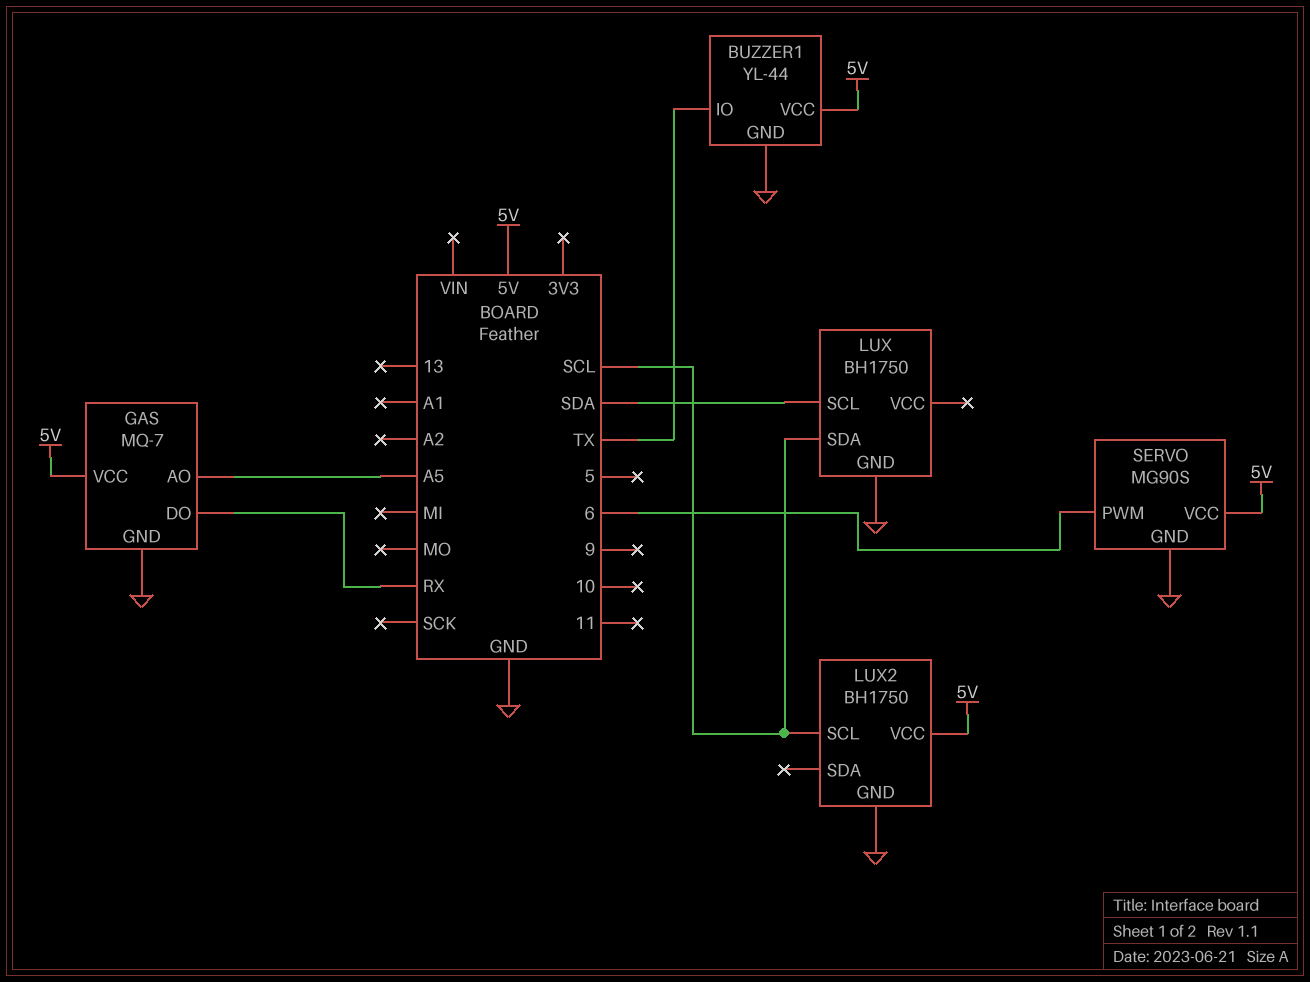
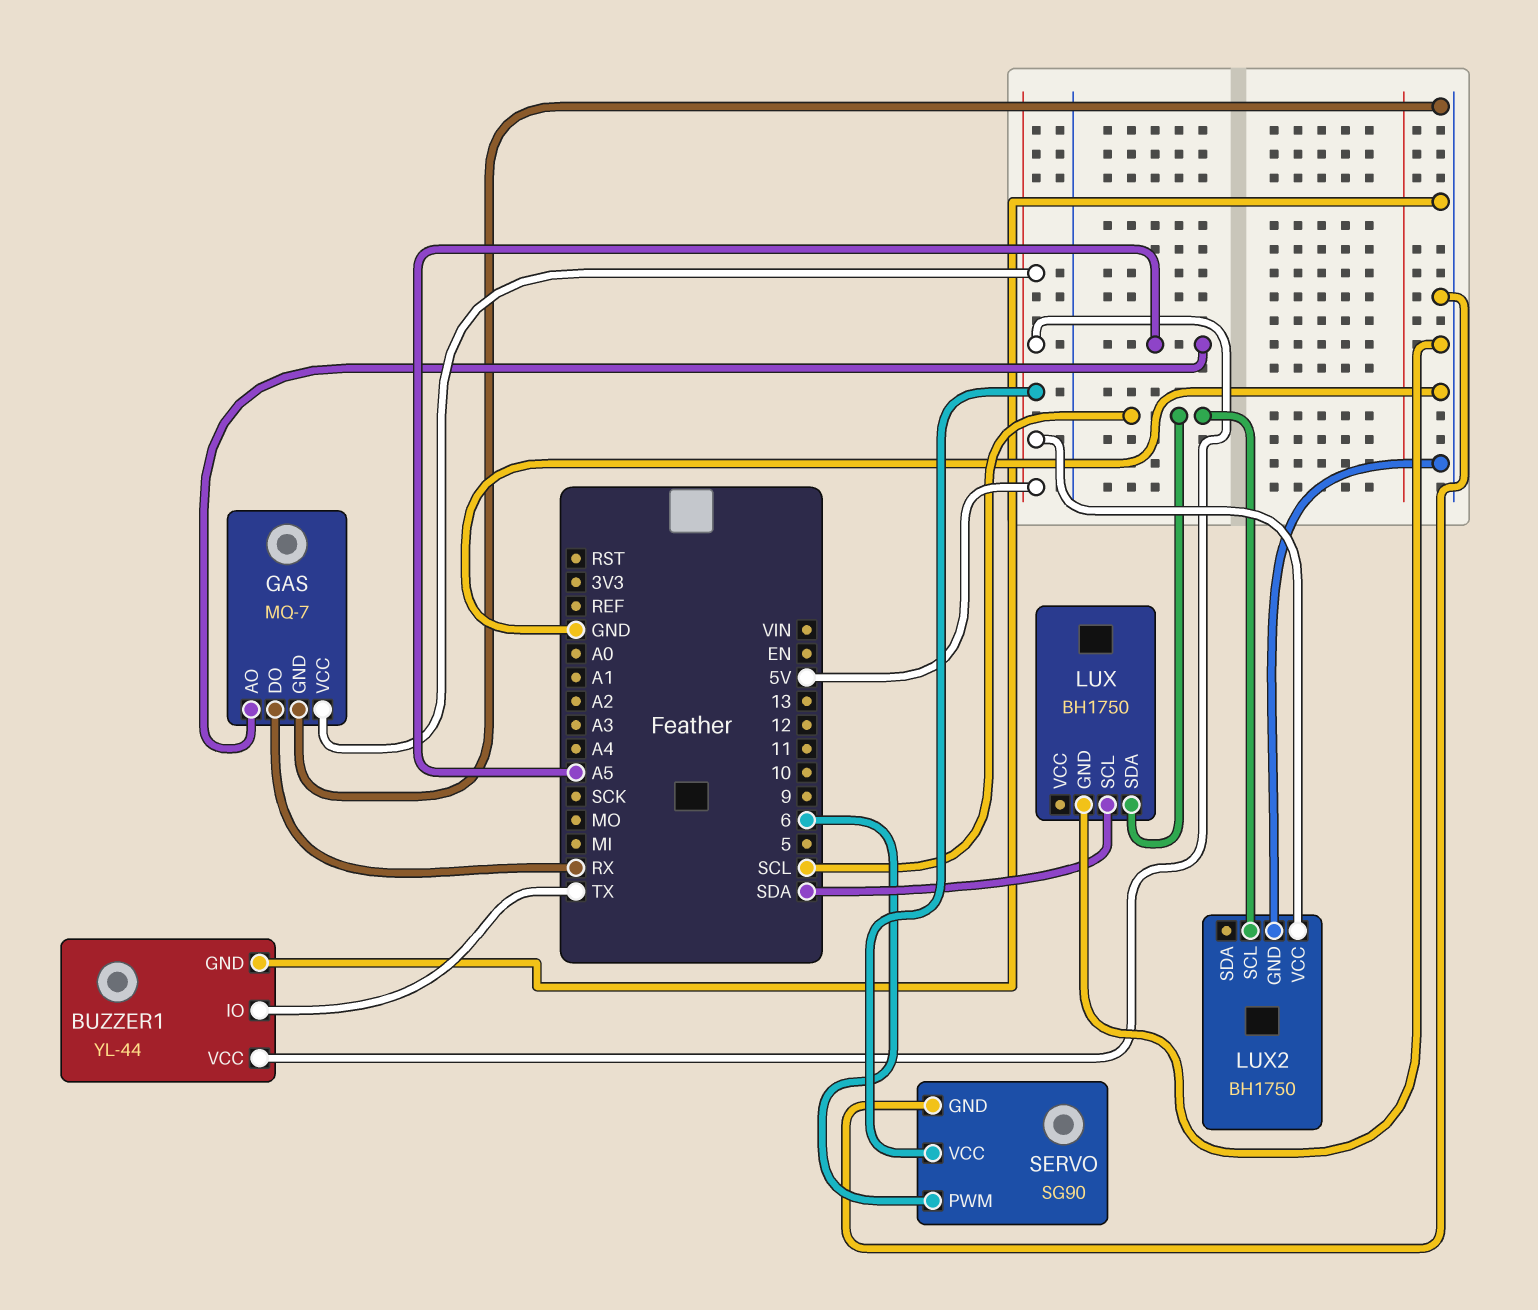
SERVO: MG90S -> SG90

